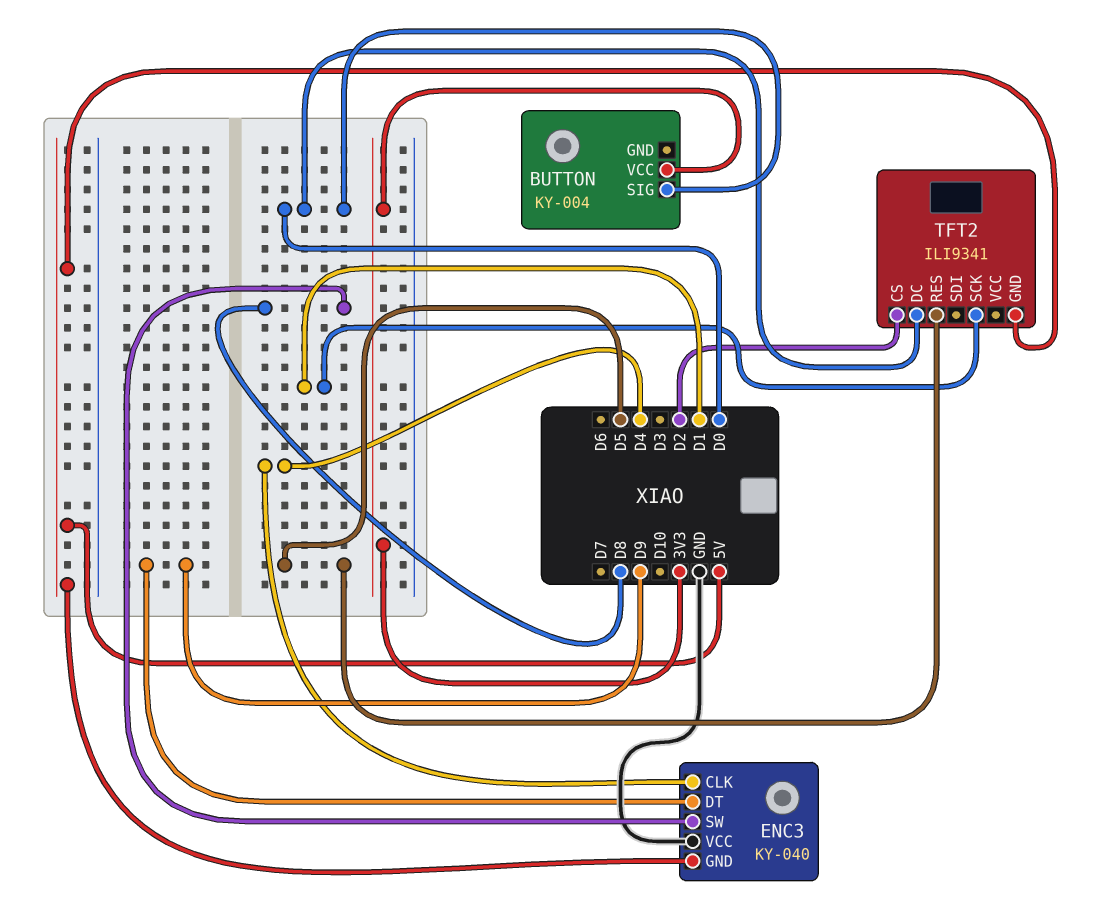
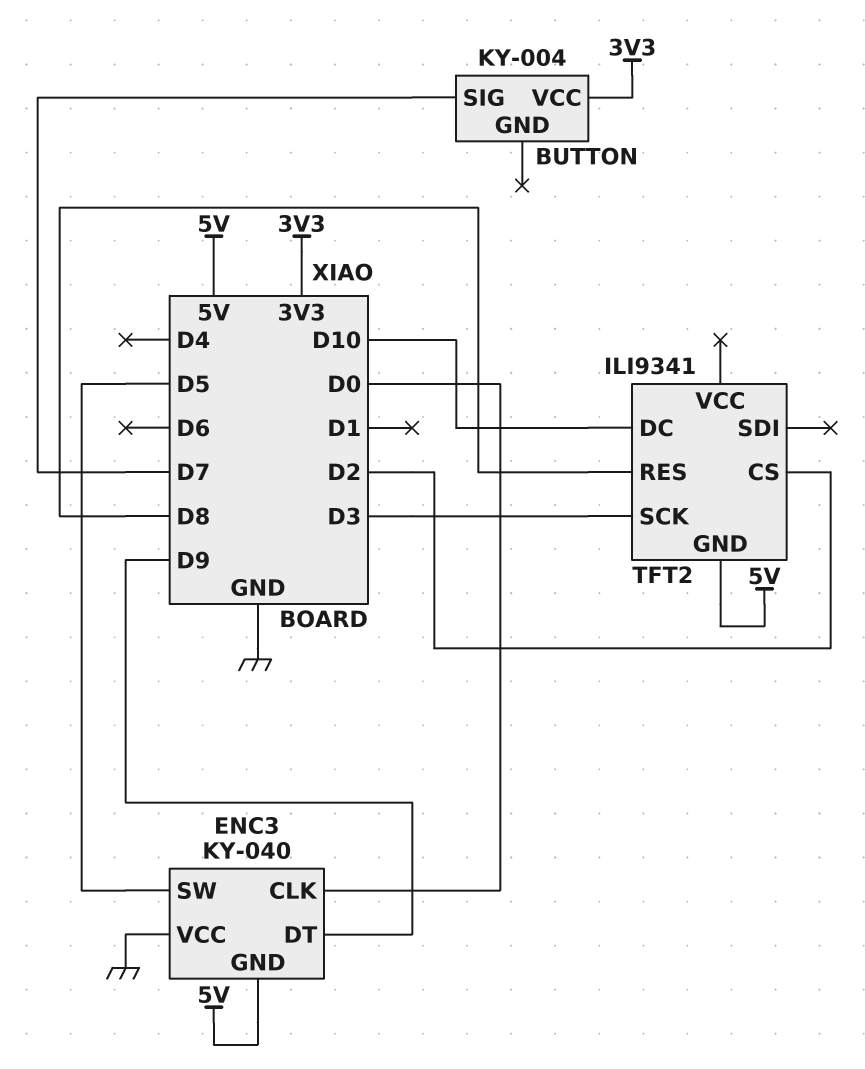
BUTTON pin SIG: D0 -> D7
ENC3 pin CLK: D4 -> D0
ENC3 pin SW: D8 -> D5
TFT2 pin DC: D0 -> D10
TFT2 pin RES: D5 -> D8
TFT2 pin SCK: D1 -> D3

